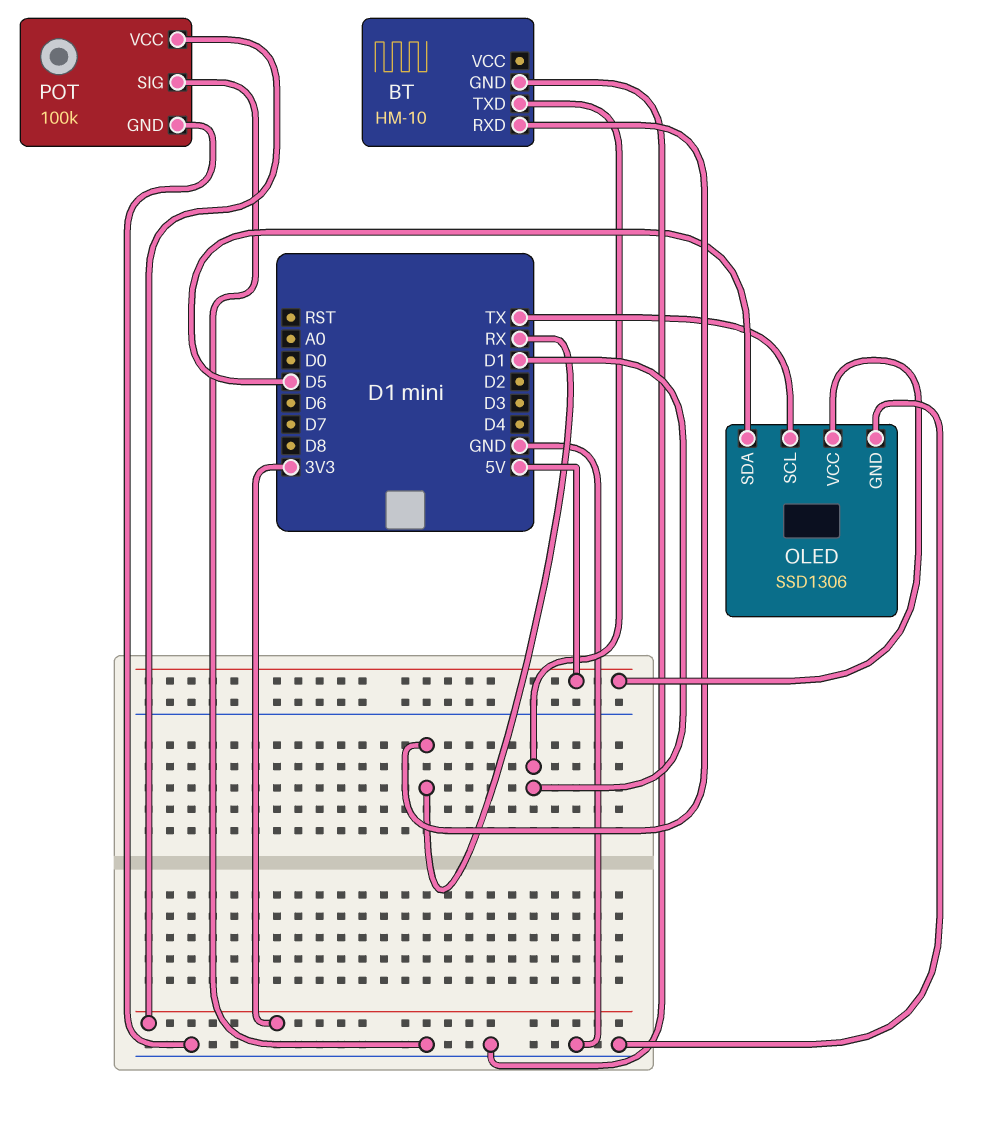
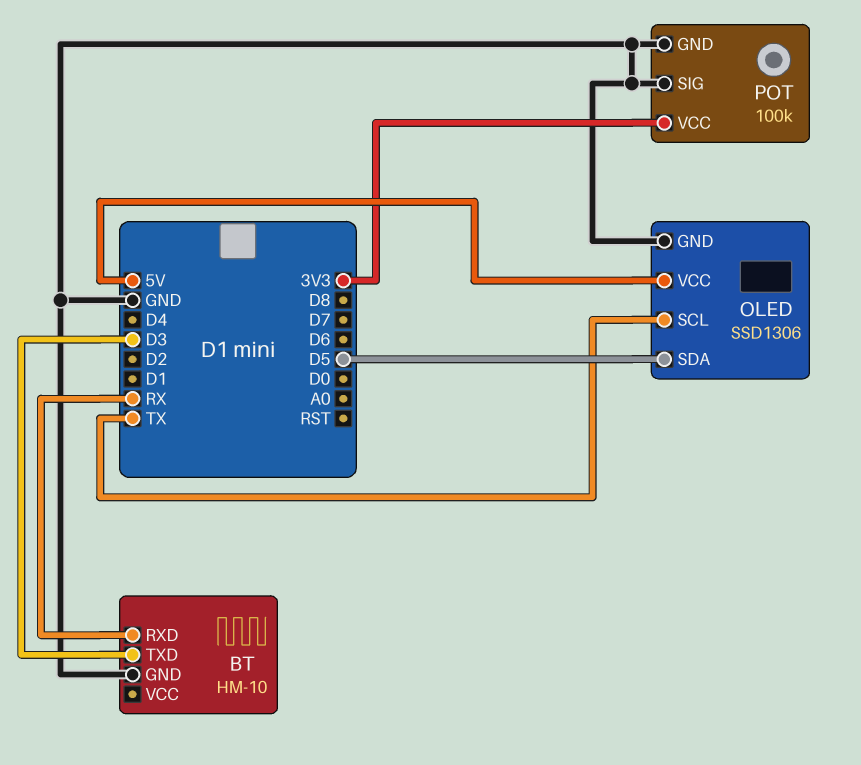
BT pin TXD: D1 -> D3

